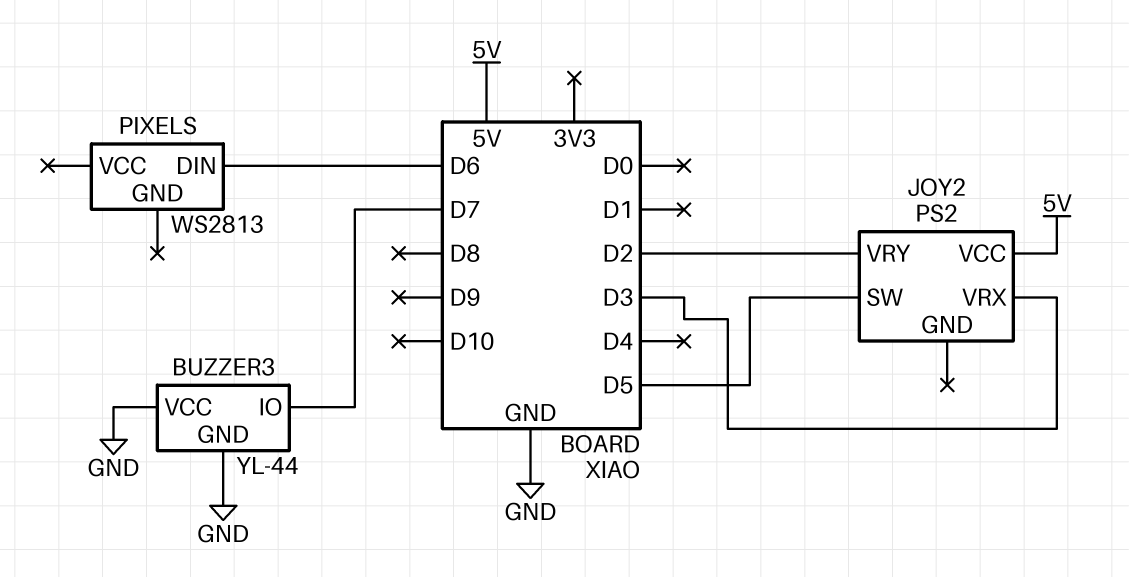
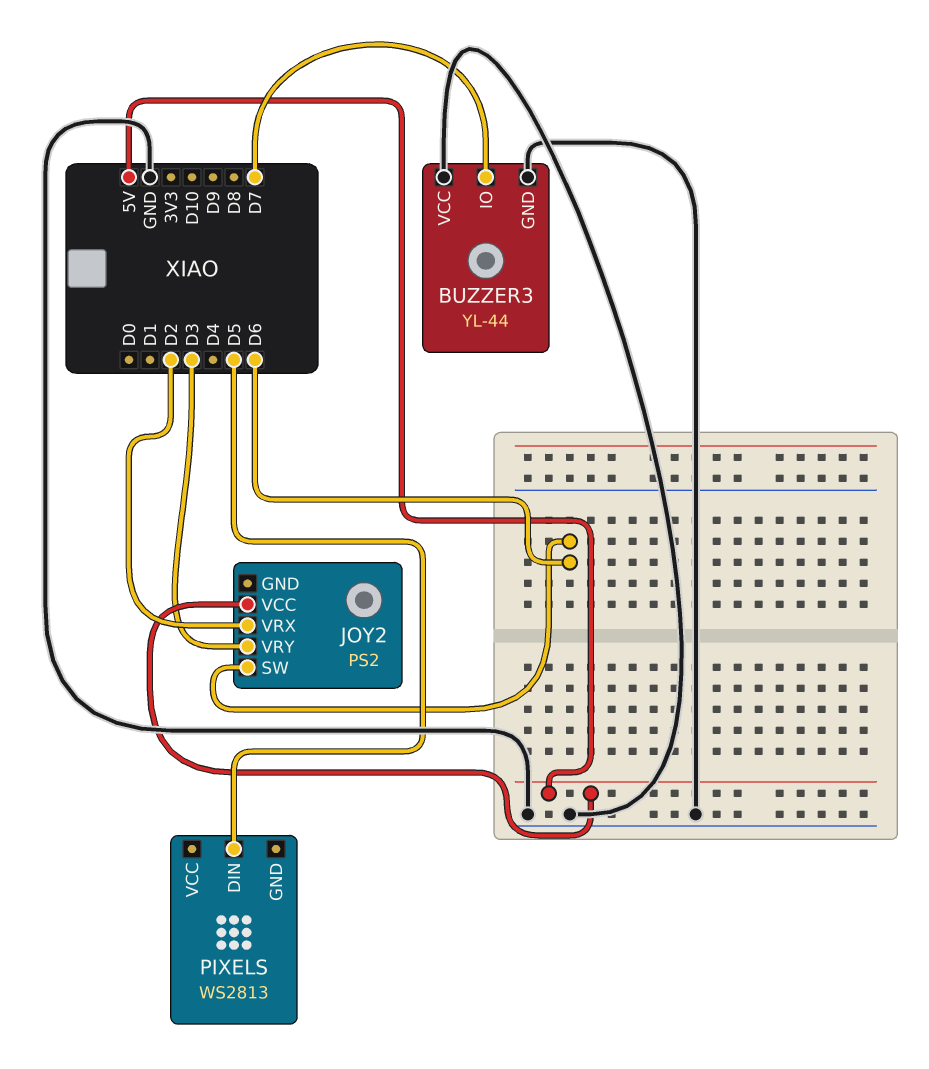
JOY2 pin SW: D5 -> D6
JOY2 pin VRX: D3 -> D2
JOY2 pin VRY: D2 -> D3
PIXELS pin DIN: D6 -> D5

